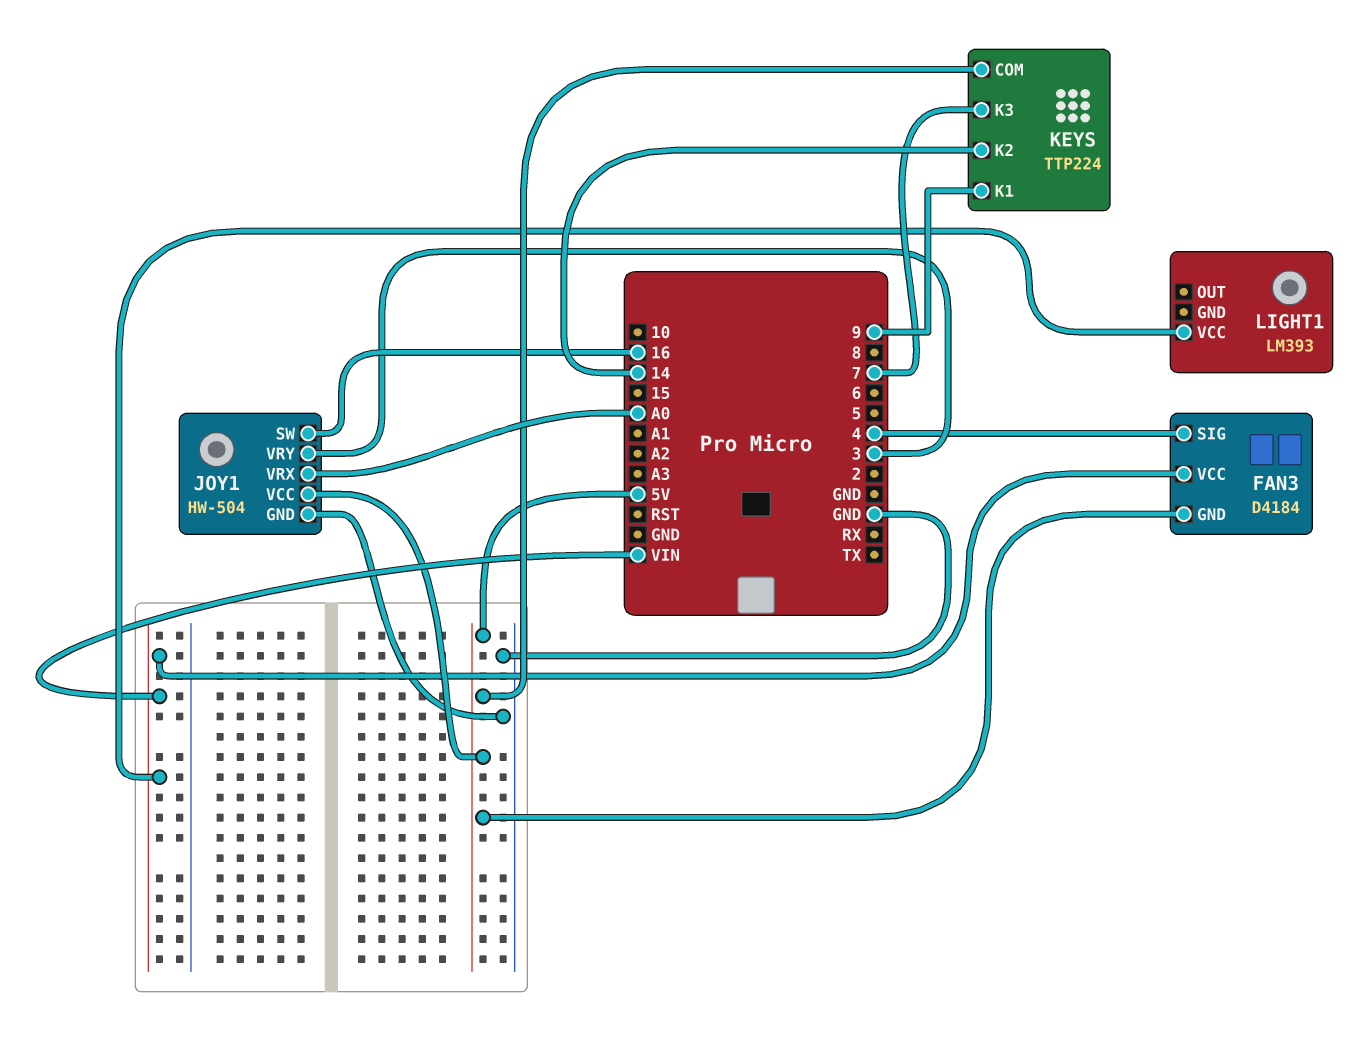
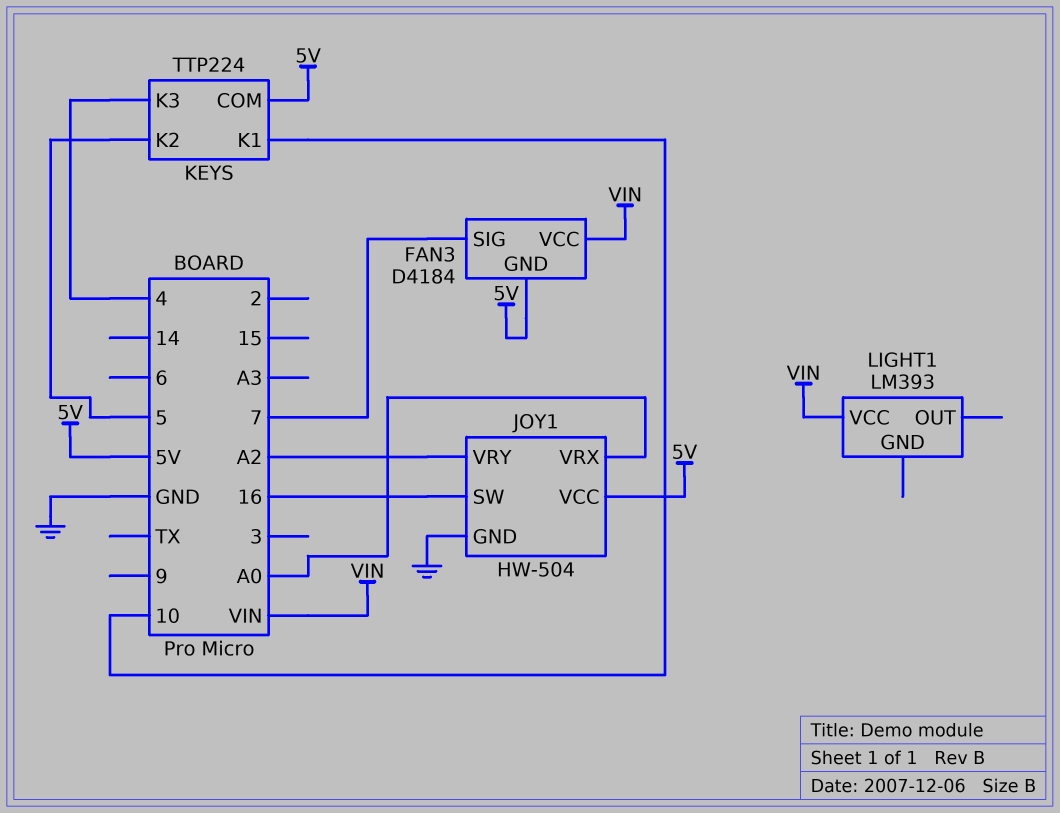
FAN3 pin SIG: 4 -> 7
JOY1 pin VRY: 3 -> A2
KEYS pin K1: 9 -> 10
KEYS pin K2: 14 -> 5
KEYS pin K3: 7 -> 4

